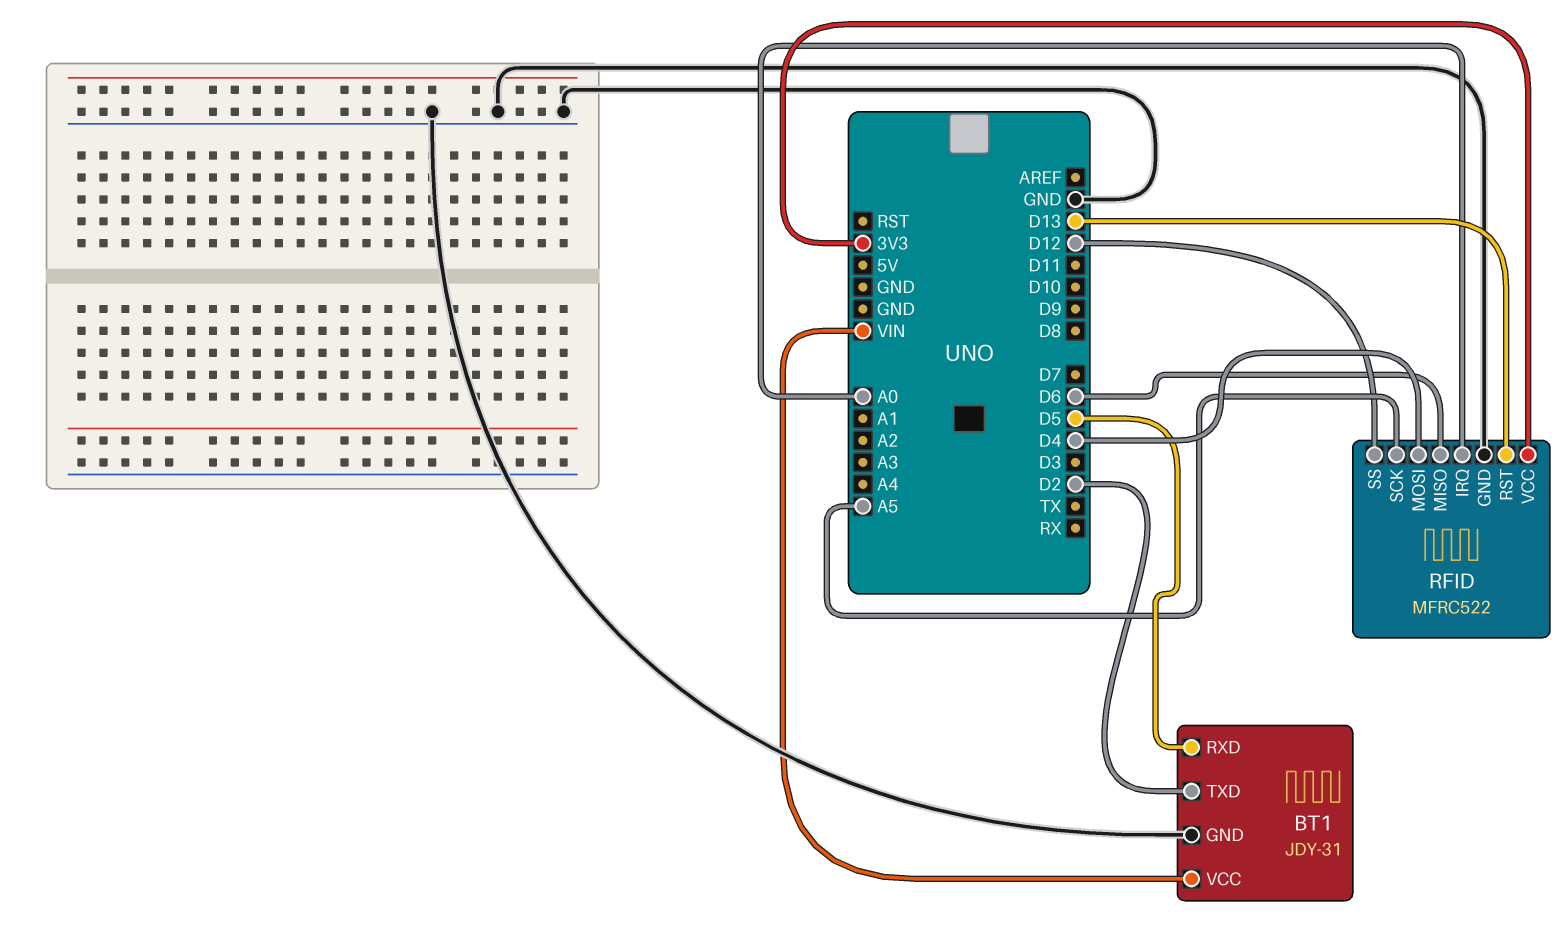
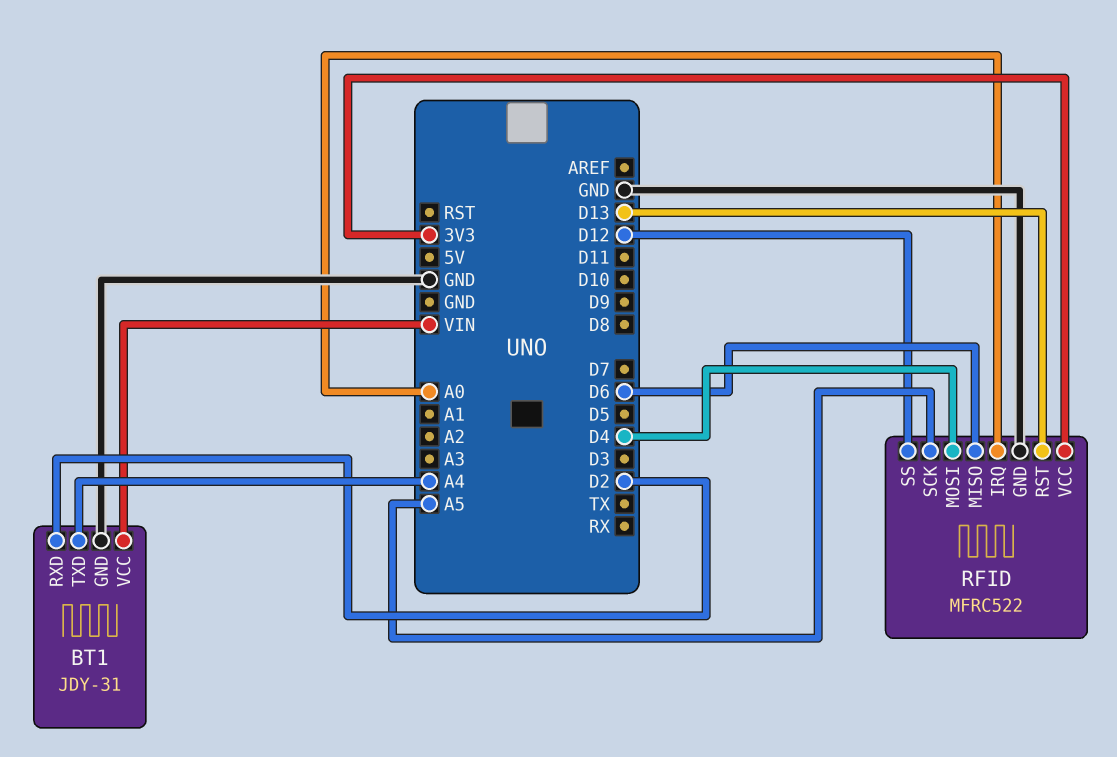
BT1 pin RXD: D5 -> D2
BT1 pin TXD: D2 -> A4

